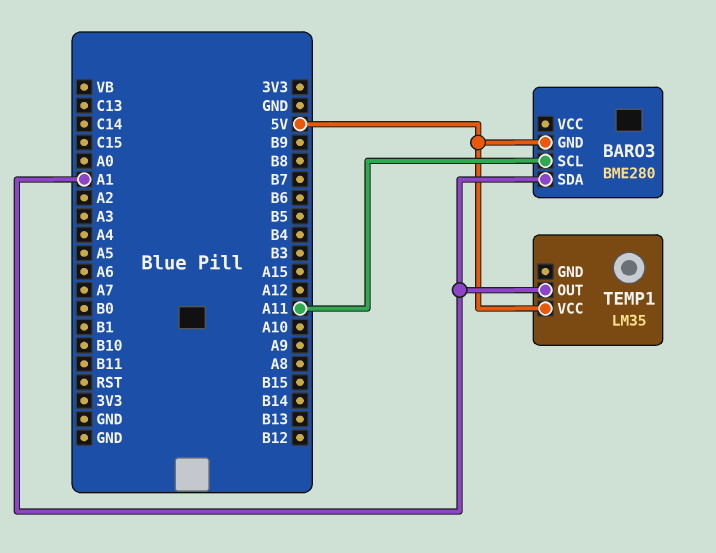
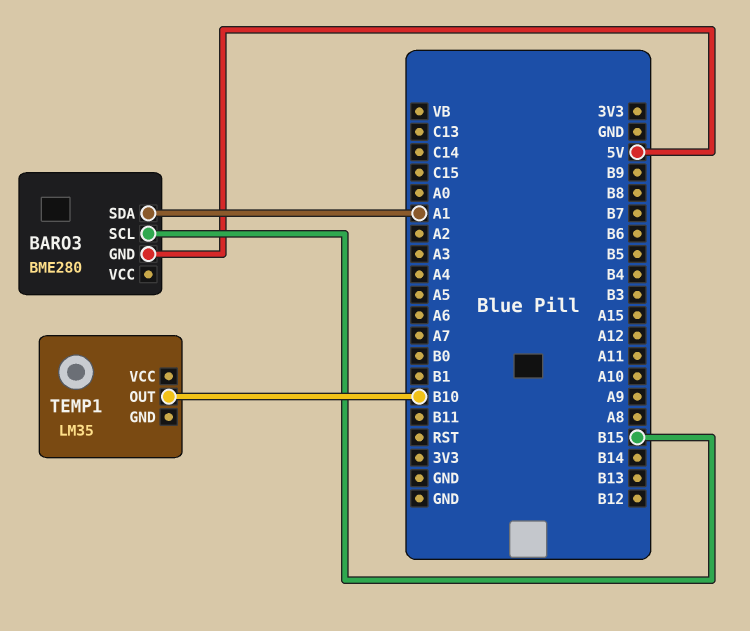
BARO3 pin SCL: A11 -> B15
TEMP1 pin OUT: A1 -> B10
TEMP1 pin VCC: 5V -> none

